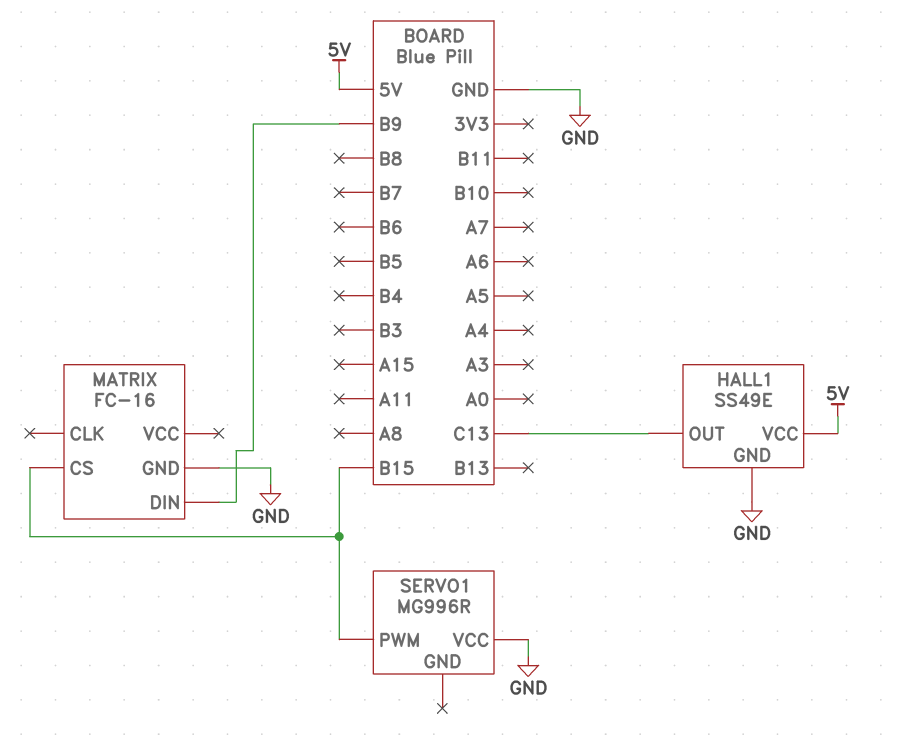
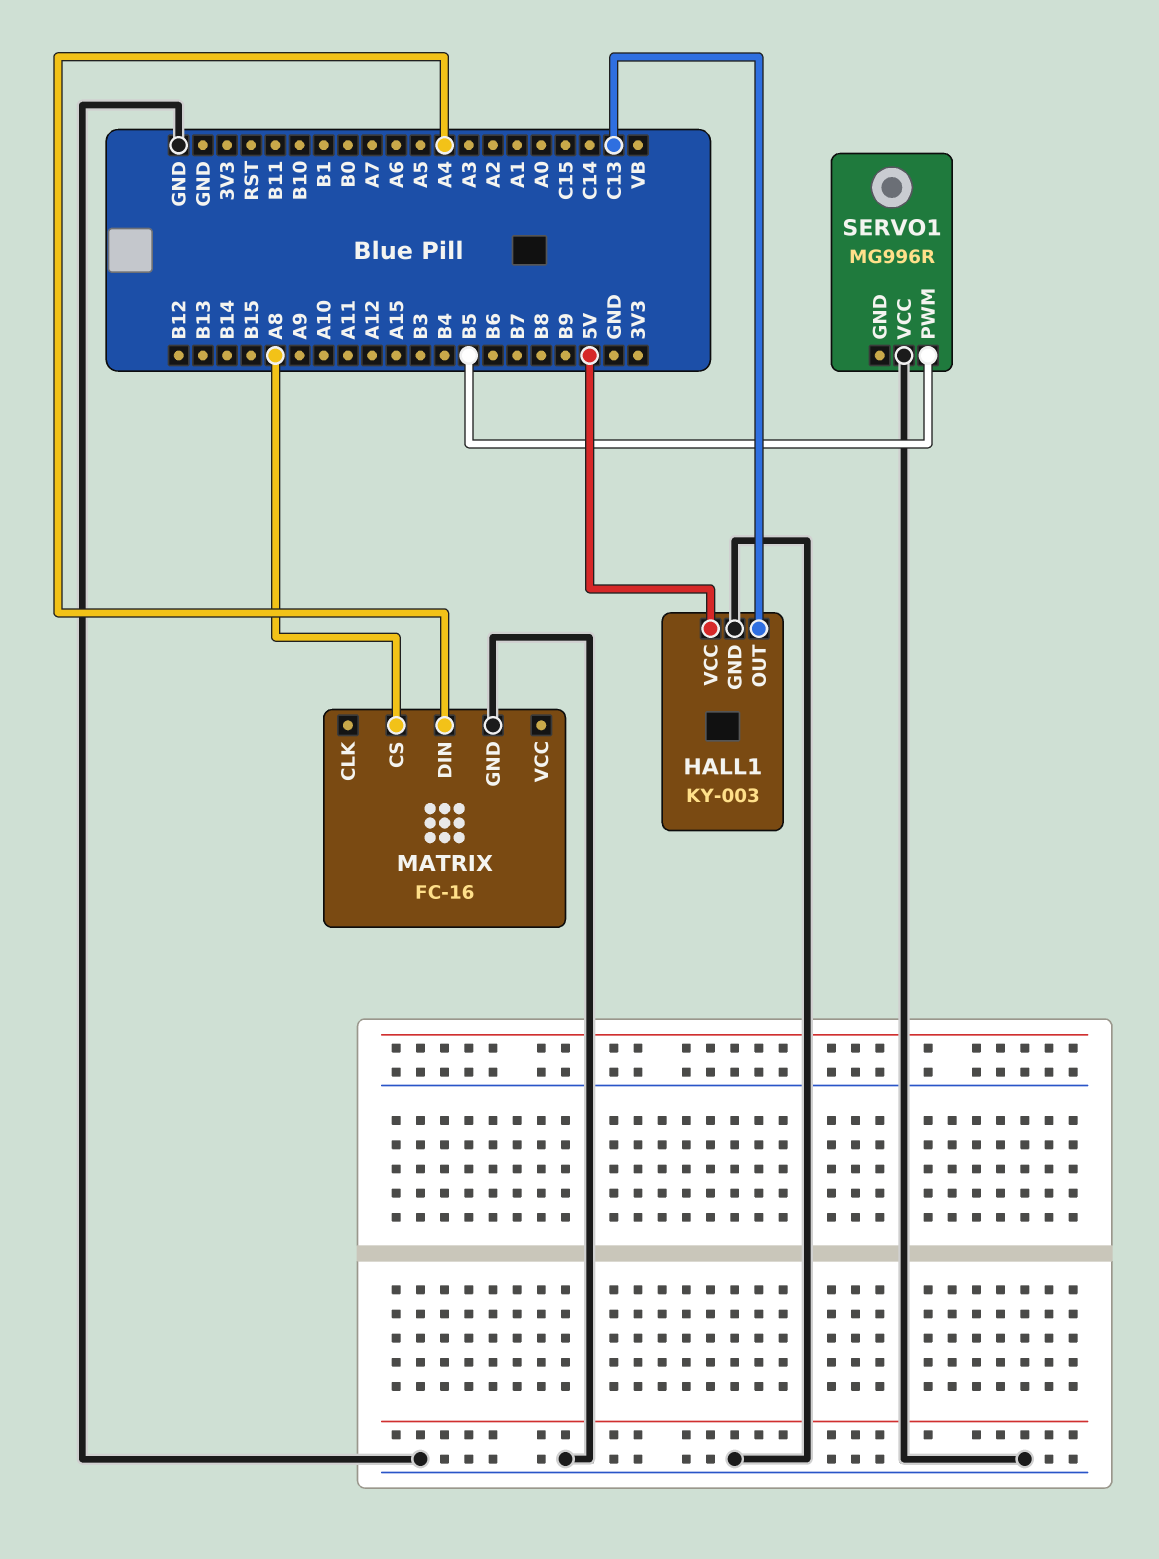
HALL1: SS49E -> KY-003
MATRIX pin CS: B15 -> A8
MATRIX pin DIN: B9 -> A4
SERVO1 pin PWM: B15 -> B5

